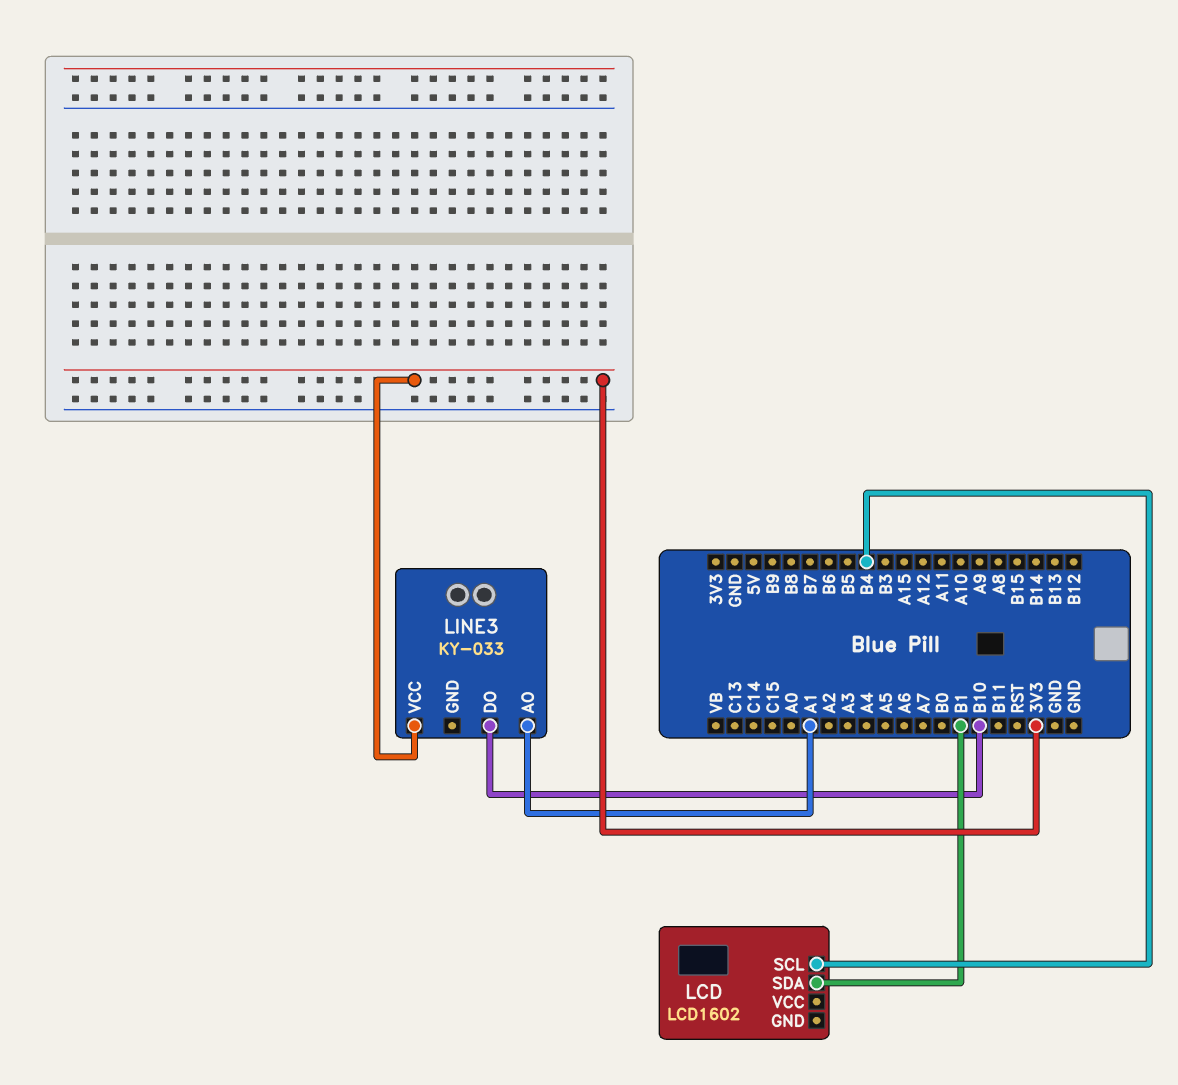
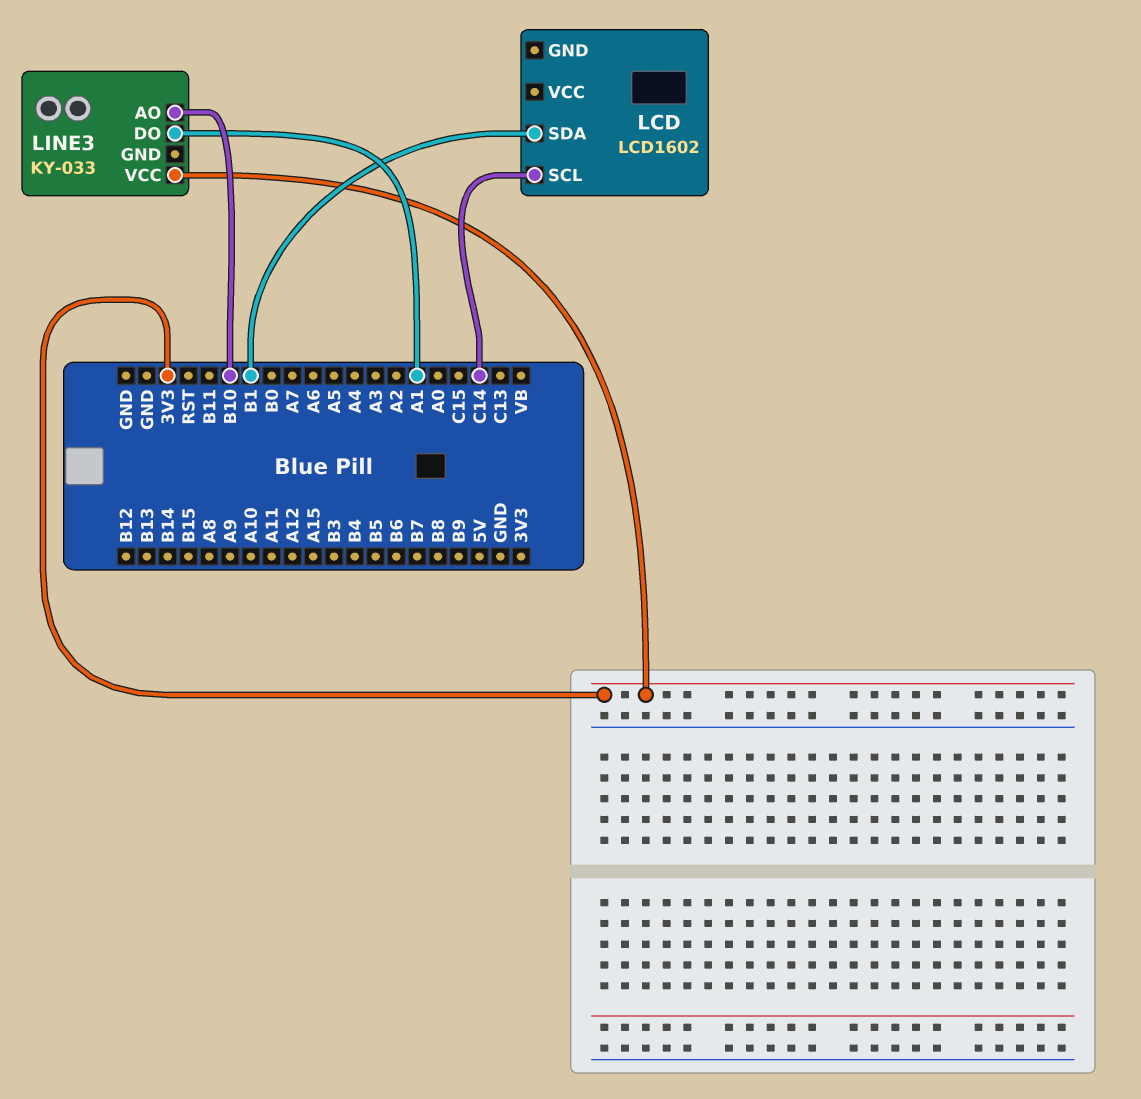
LCD pin SCL: B4 -> C14
LINE3 pin AO: A1 -> B10
LINE3 pin DO: B10 -> A1

